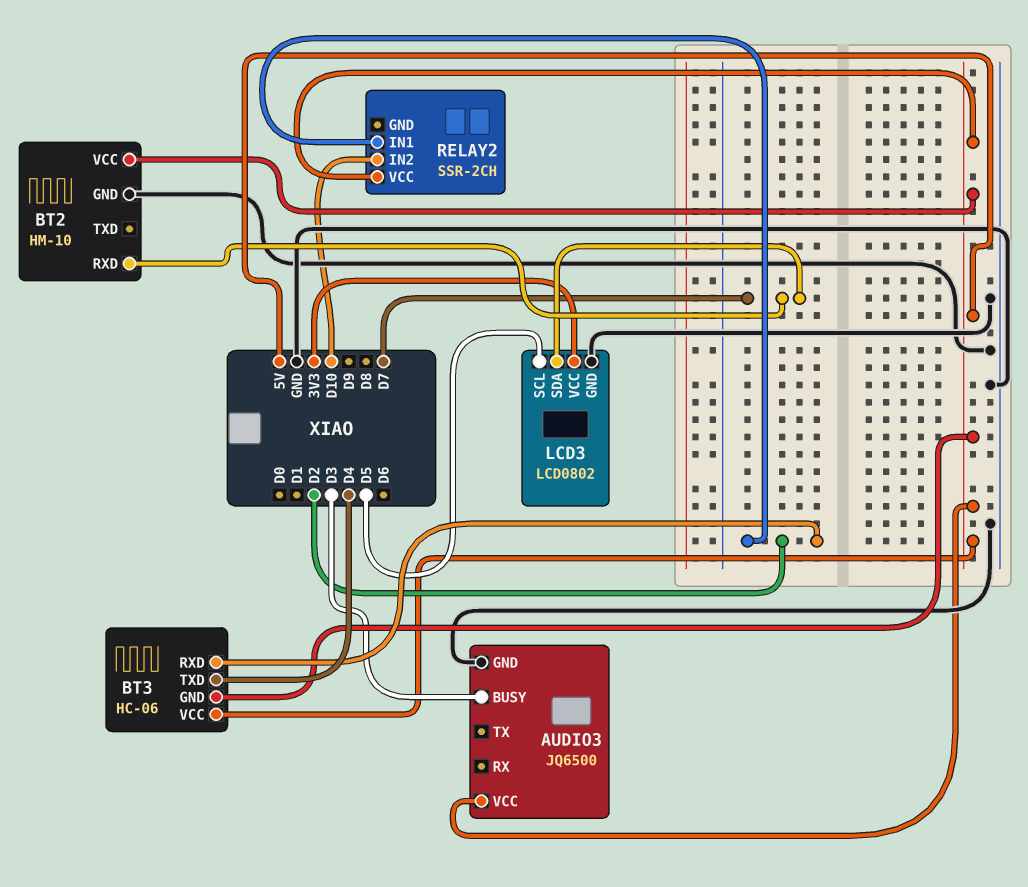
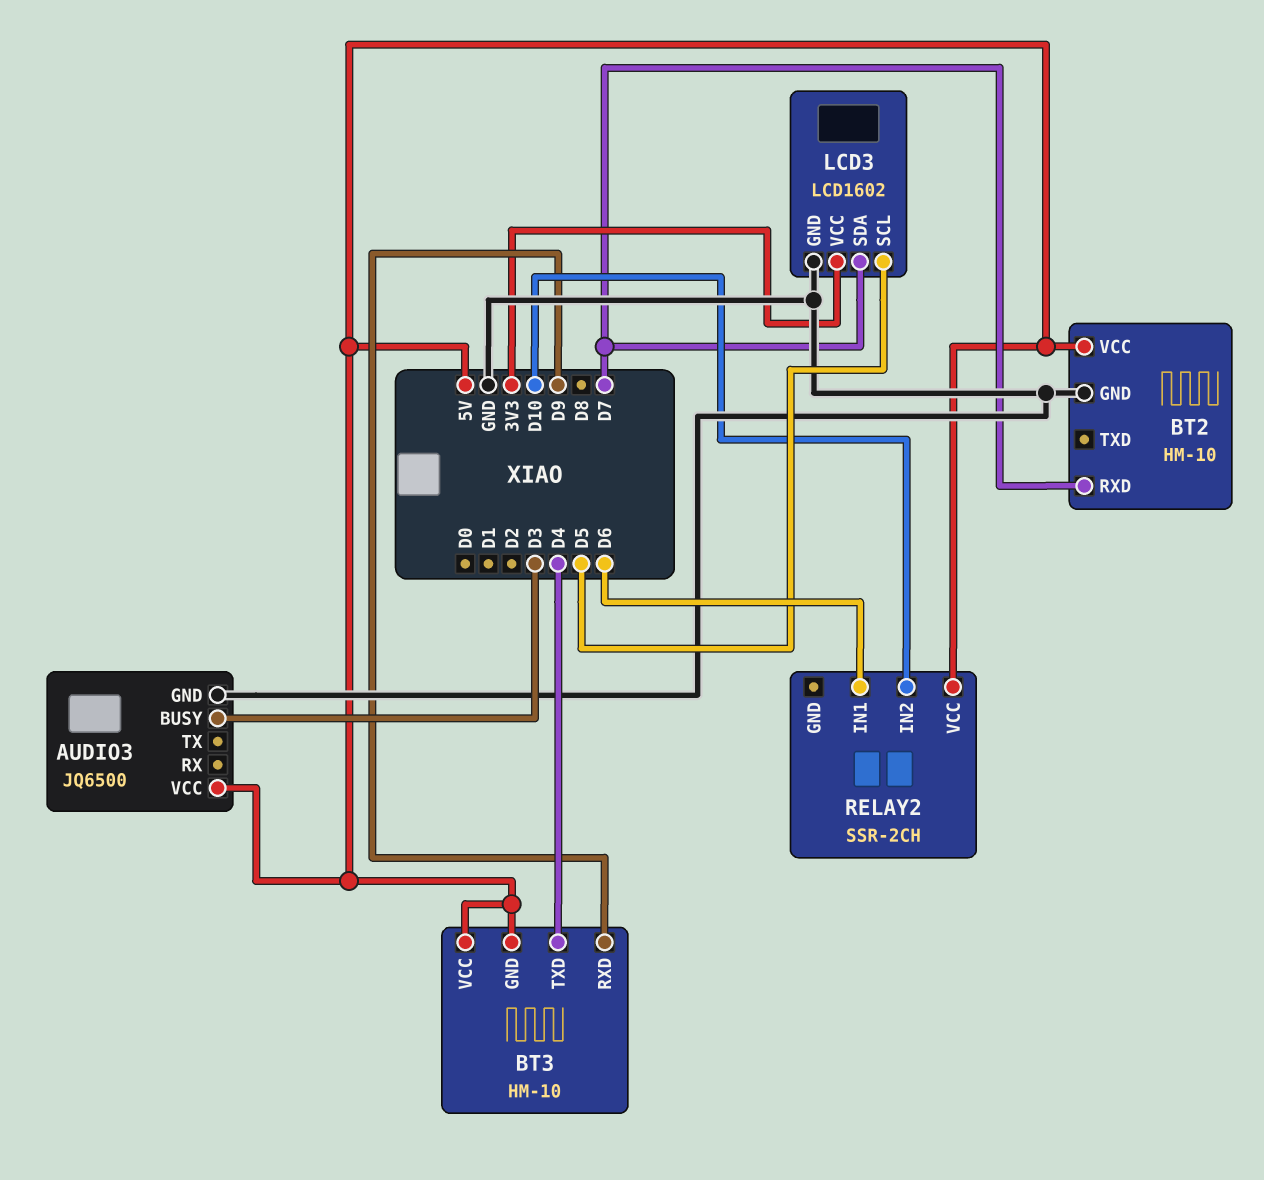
BT3: HC-06 -> HM-10
BT3 pin RXD: D2 -> D9
LCD3: LCD0802 -> LCD1602
RELAY2 pin IN1: D2 -> D6

